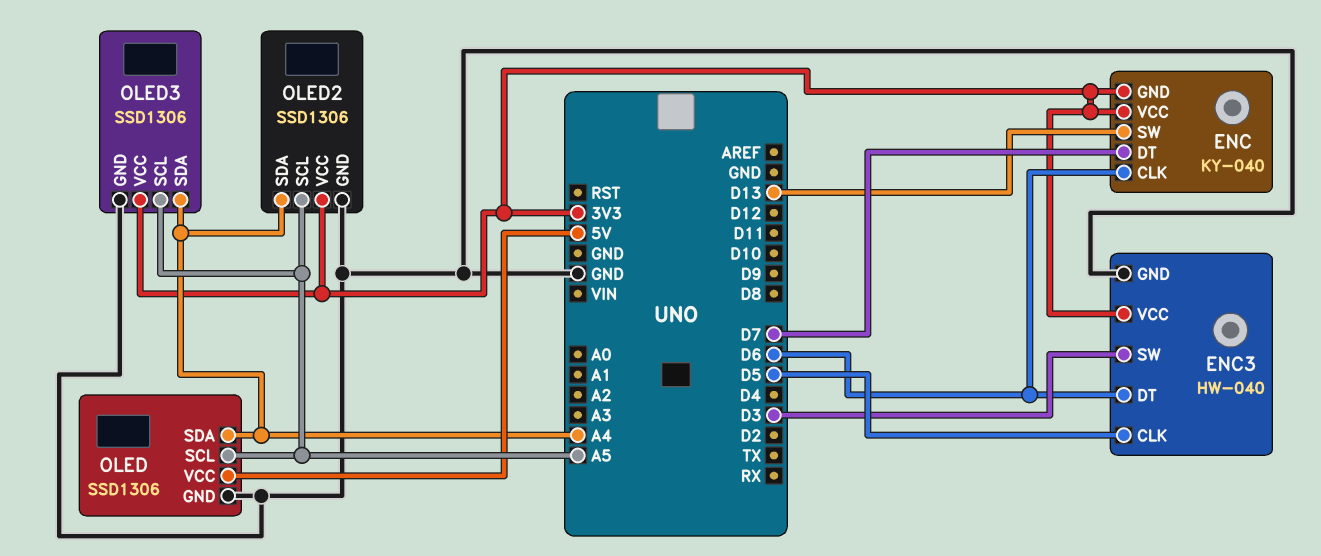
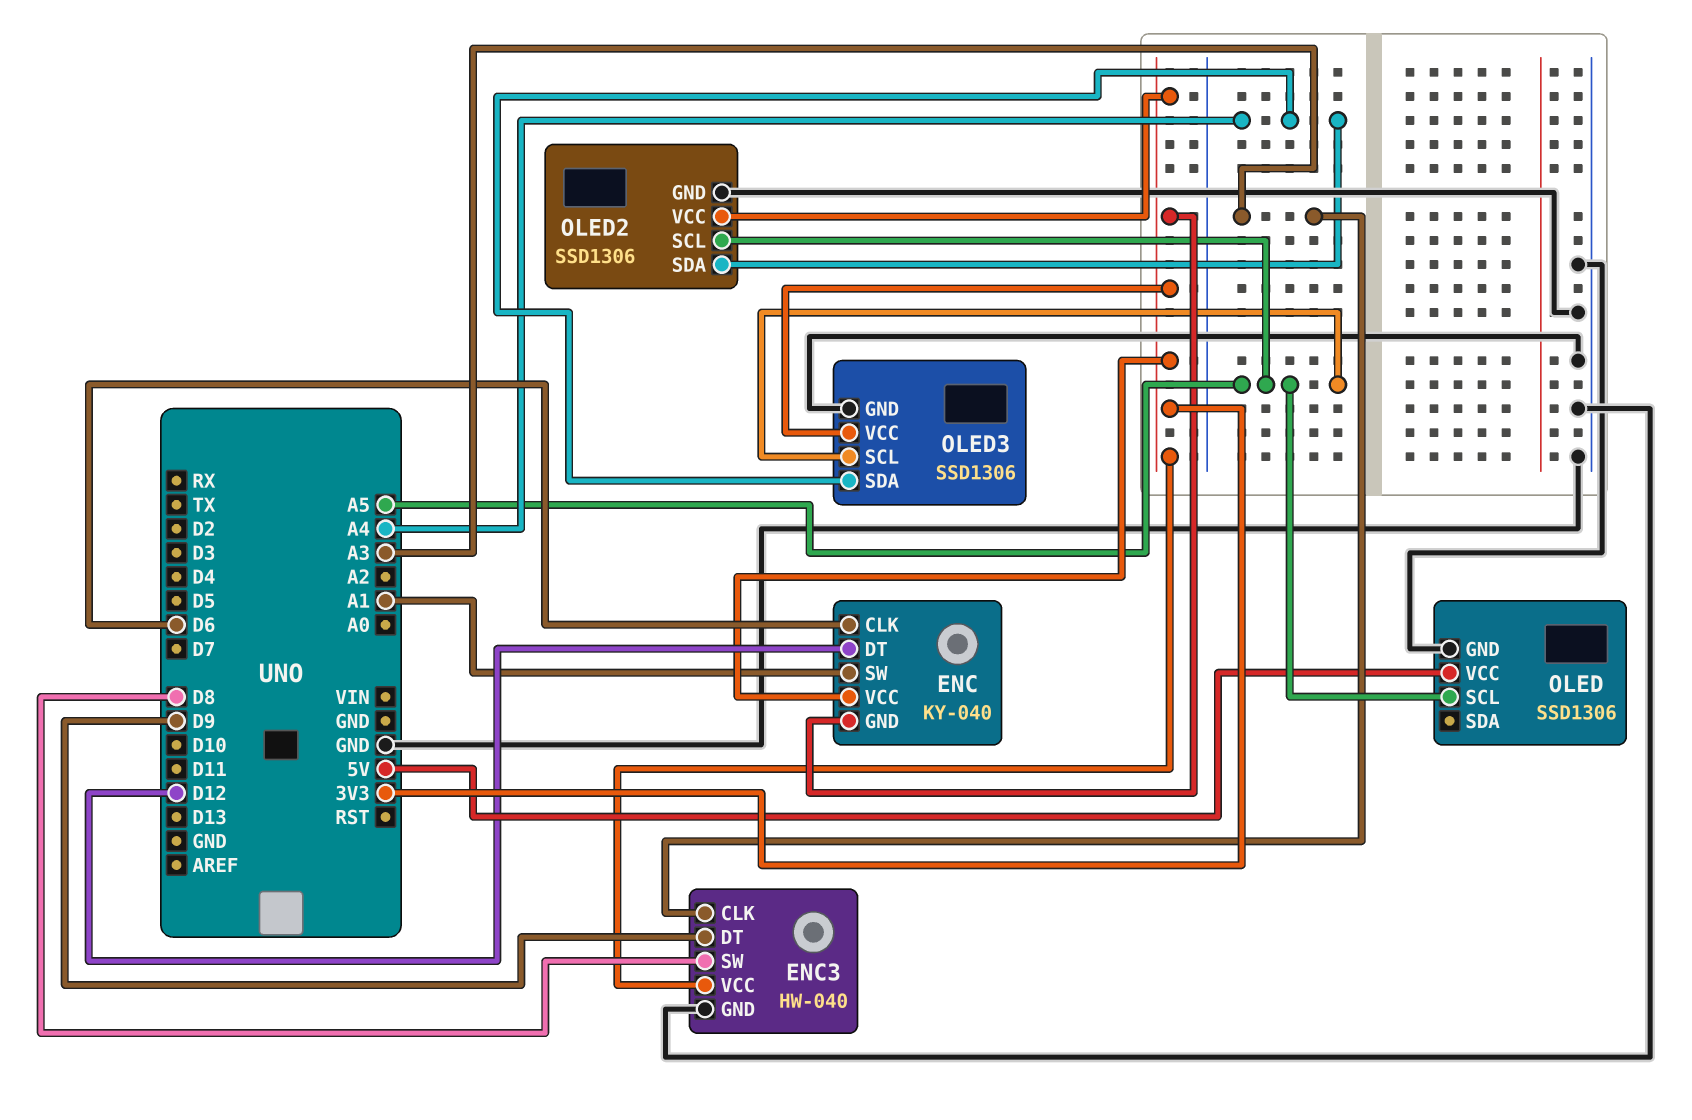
ENC pin DT: D7 -> D12
ENC pin SW: D13 -> A1
ENC3 pin CLK: D5 -> A3
ENC3 pin DT: D6 -> D9
ENC3 pin SW: D3 -> D8
OLED pin SDA: A4 -> none

